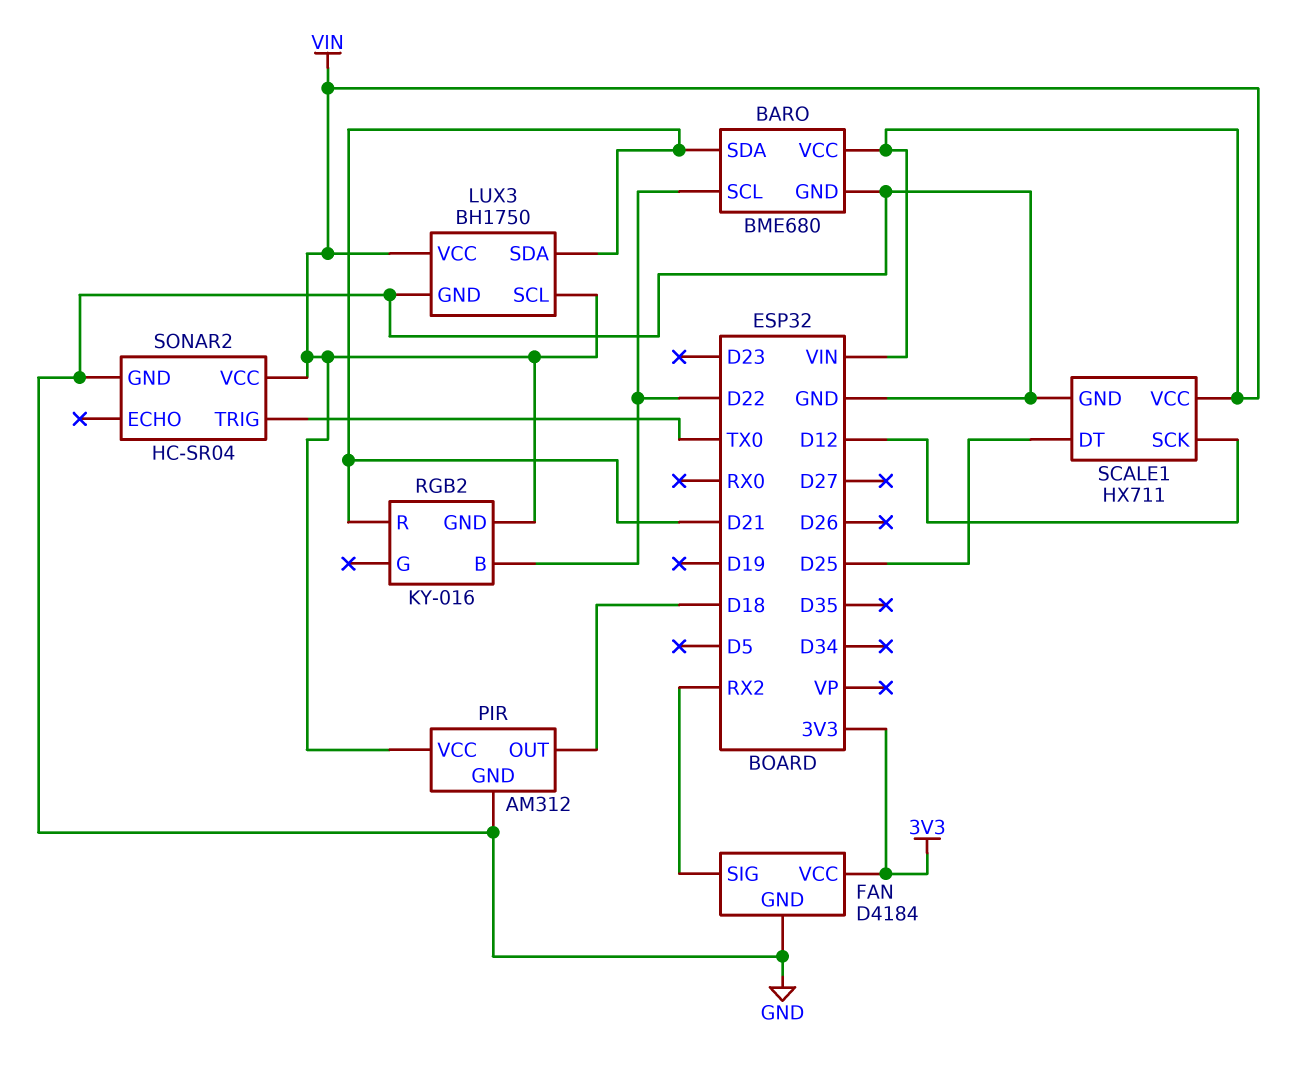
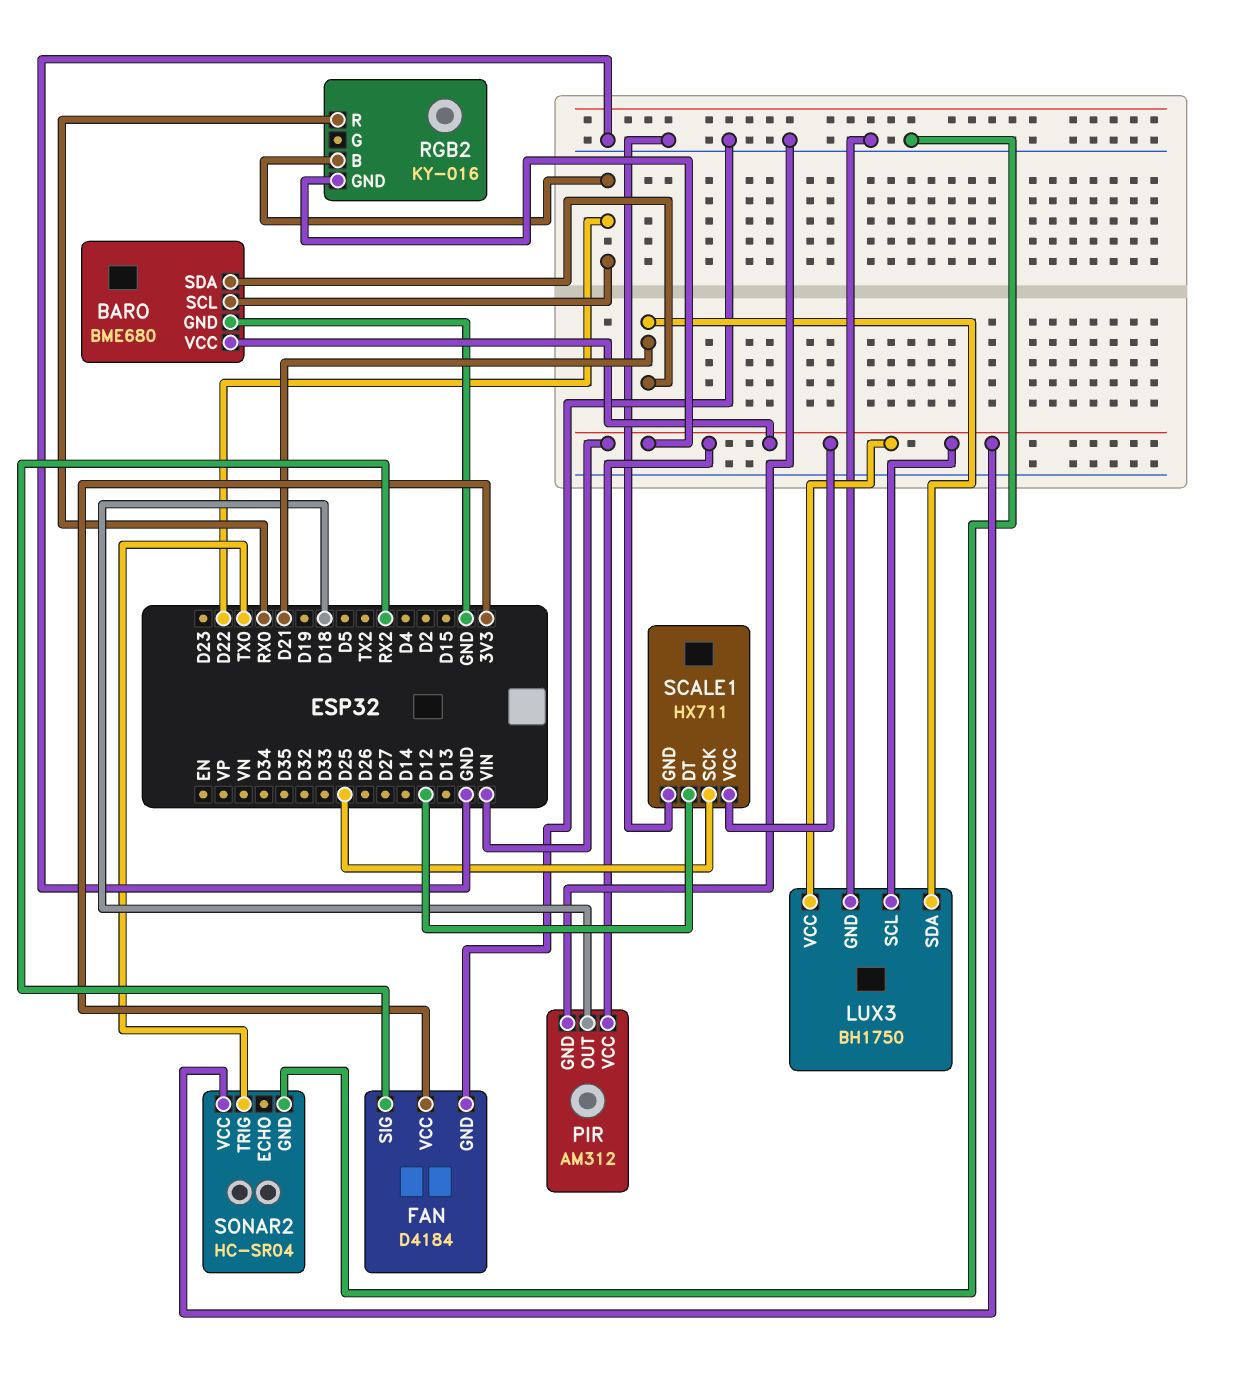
RGB2 pin R: D21 -> RX0
SCALE1 pin DT: D25 -> D12
SCALE1 pin SCK: D12 -> D25

